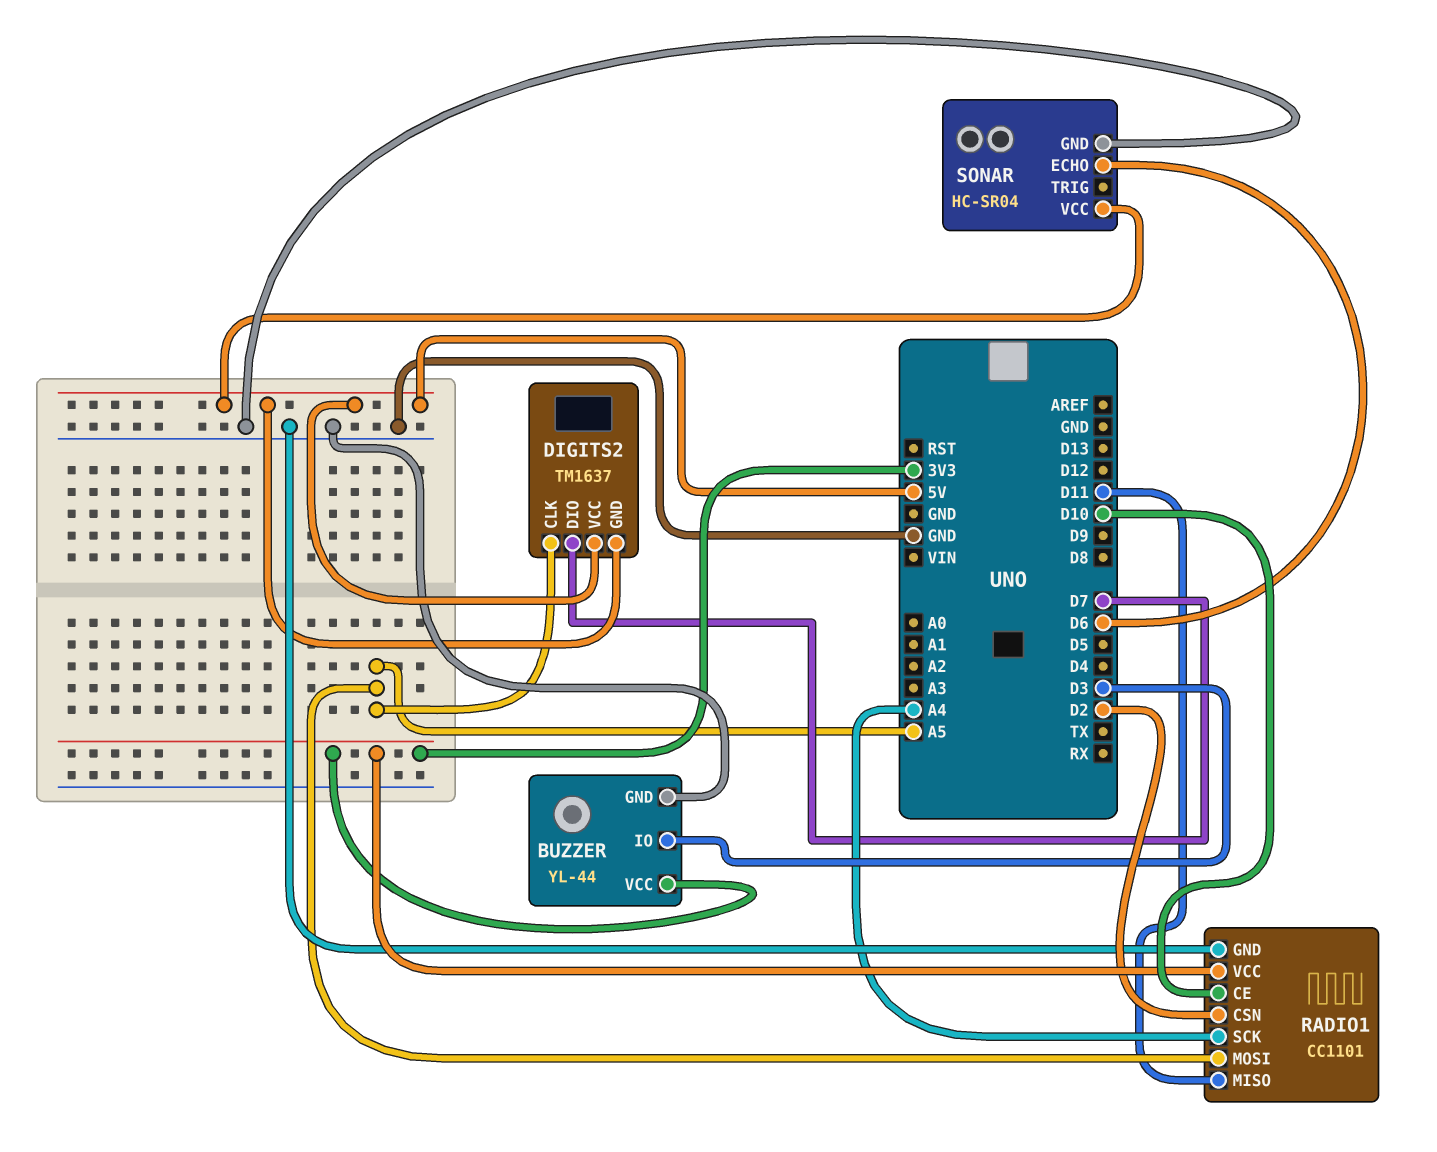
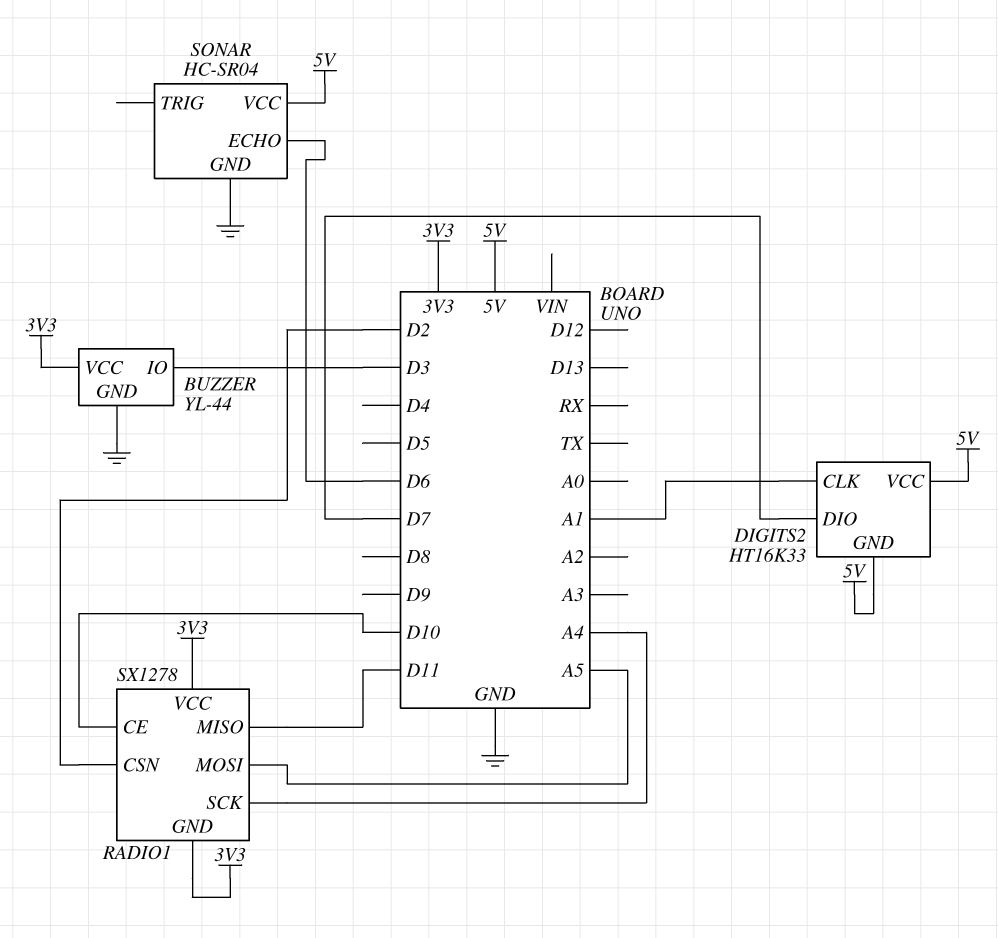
DIGITS2: TM1637 -> HT16K33
DIGITS2 pin CLK: A5 -> A1
RADIO1: CC1101 -> SX1278
RADIO1 pin GND: GND -> 3V3

